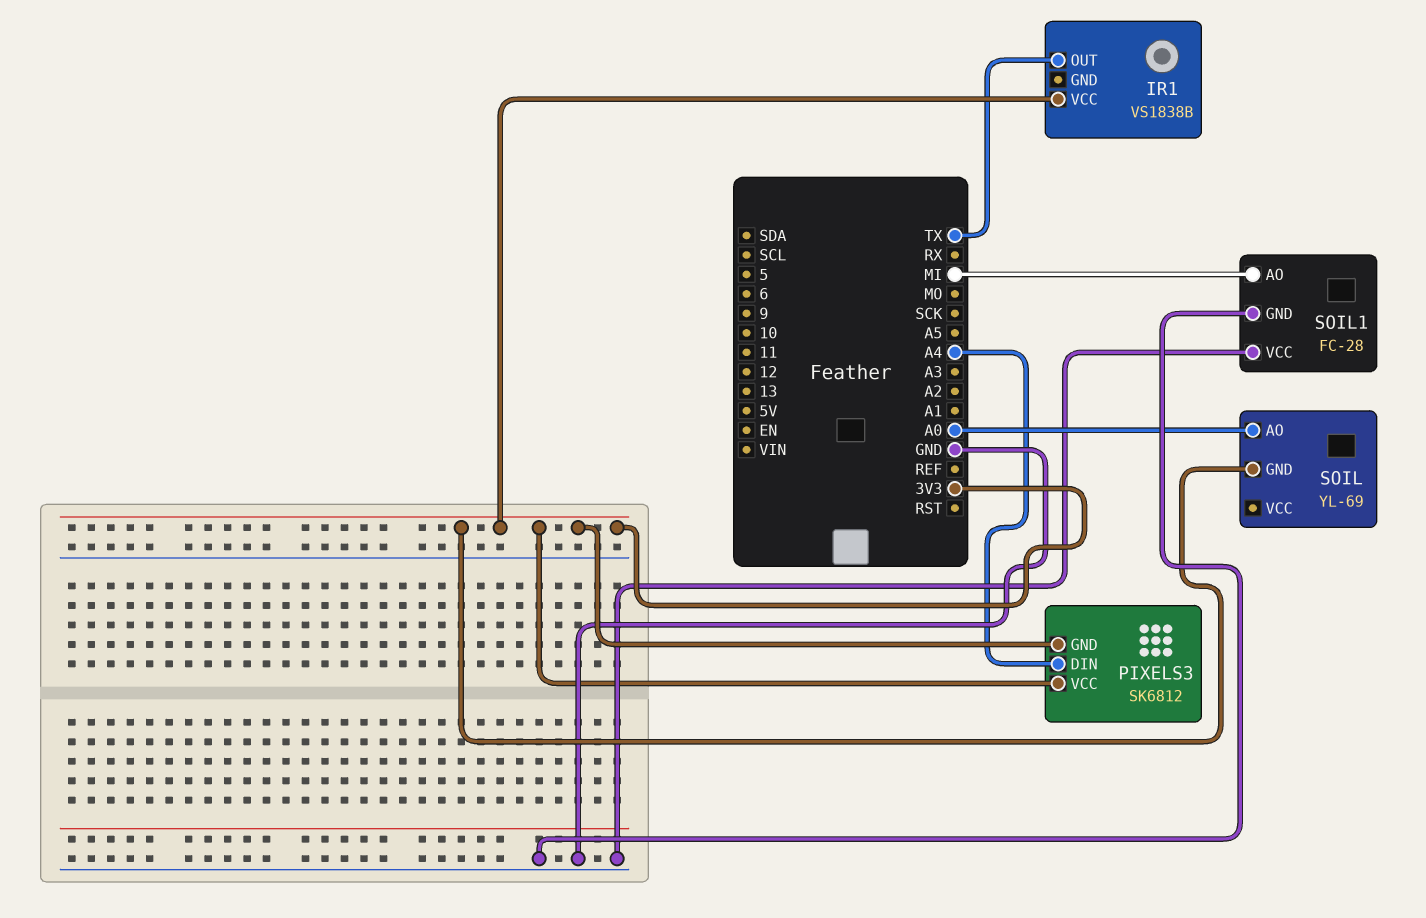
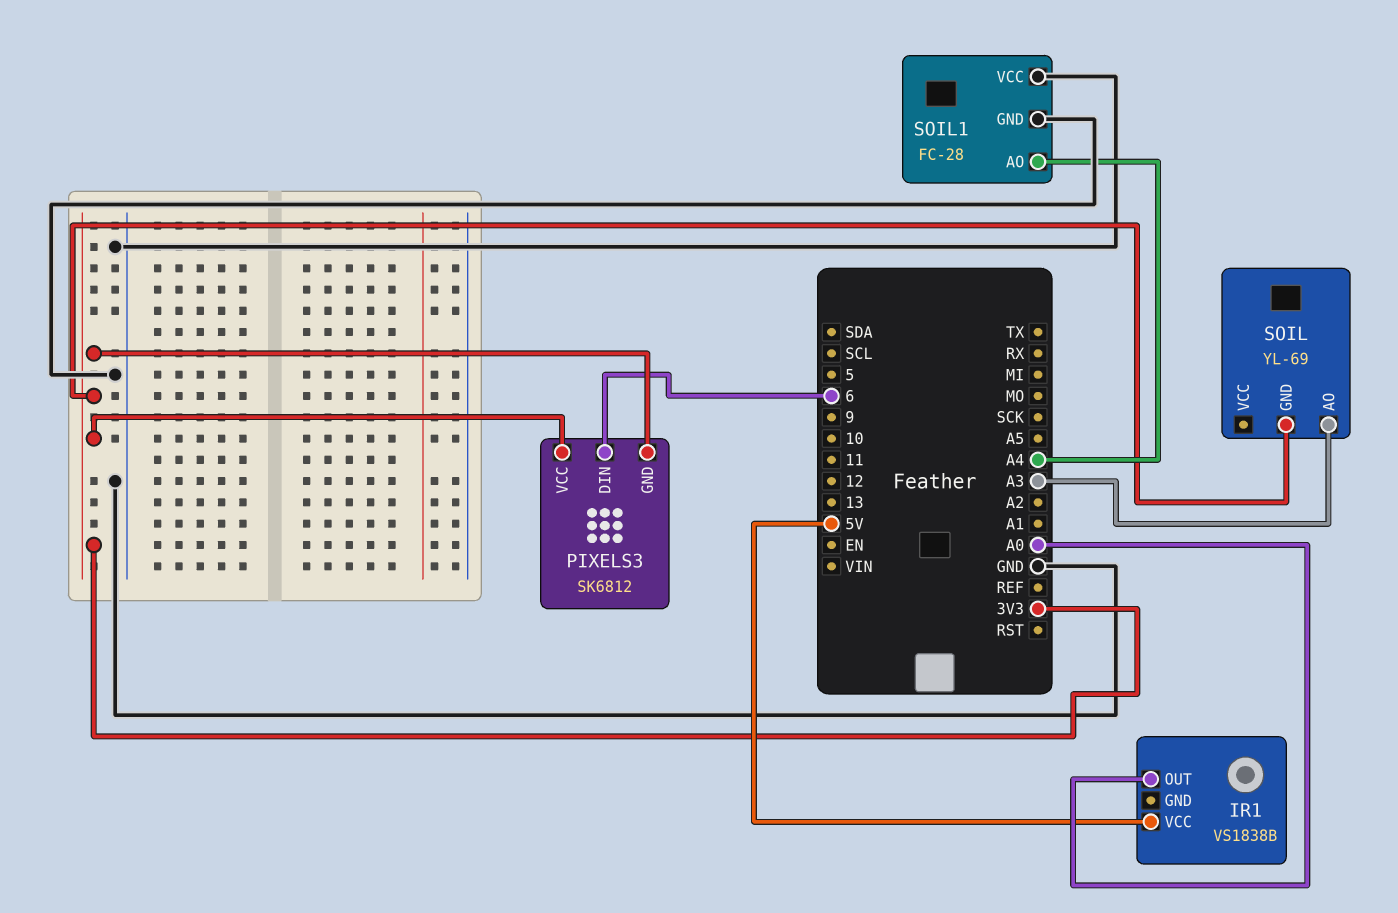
IR1 pin OUT: TX -> A0
IR1 pin VCC: 3V3 -> 5V
PIXELS3 pin DIN: A4 -> 6
SOIL pin AO: A0 -> A3
SOIL1 pin AO: MI -> A4

